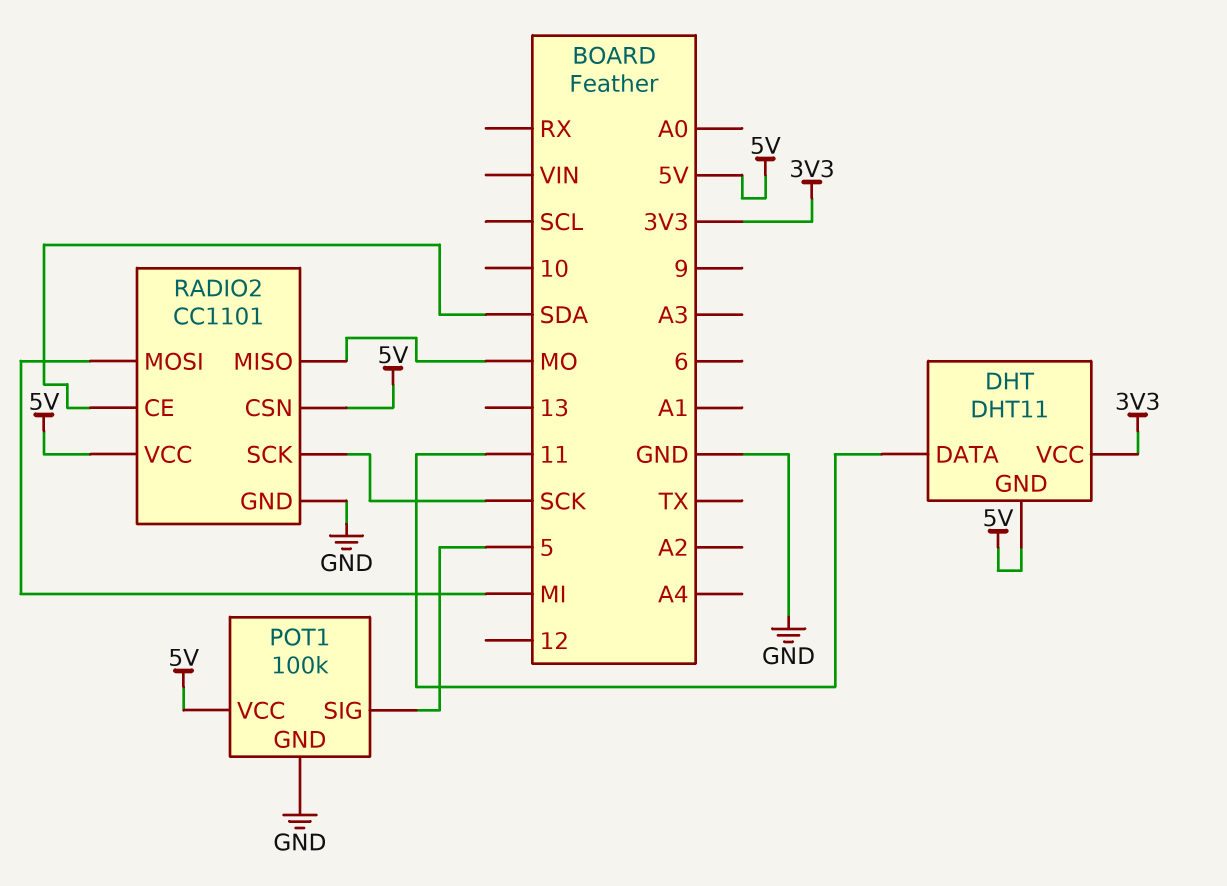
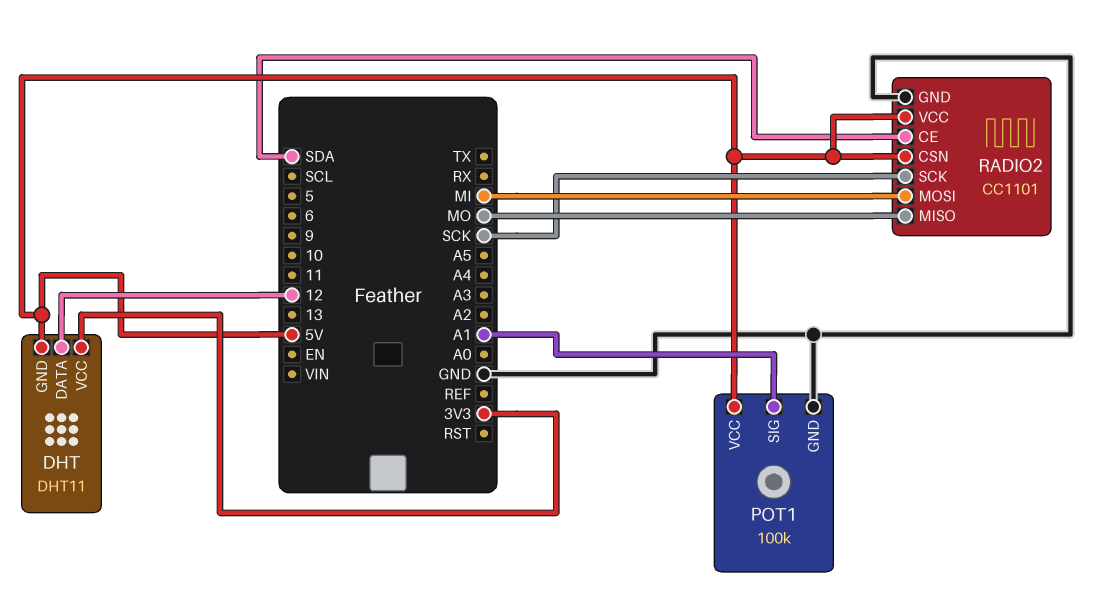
DHT pin DATA: 11 -> 12
POT1 pin SIG: 5 -> A1

